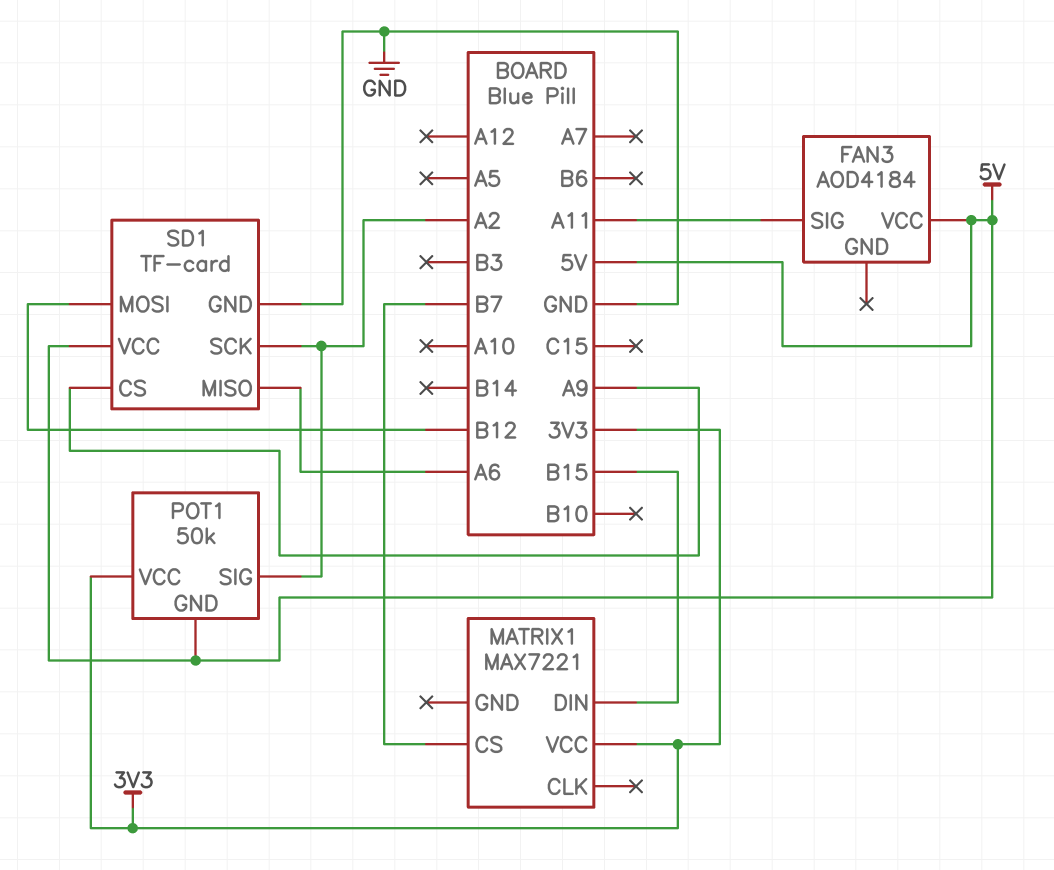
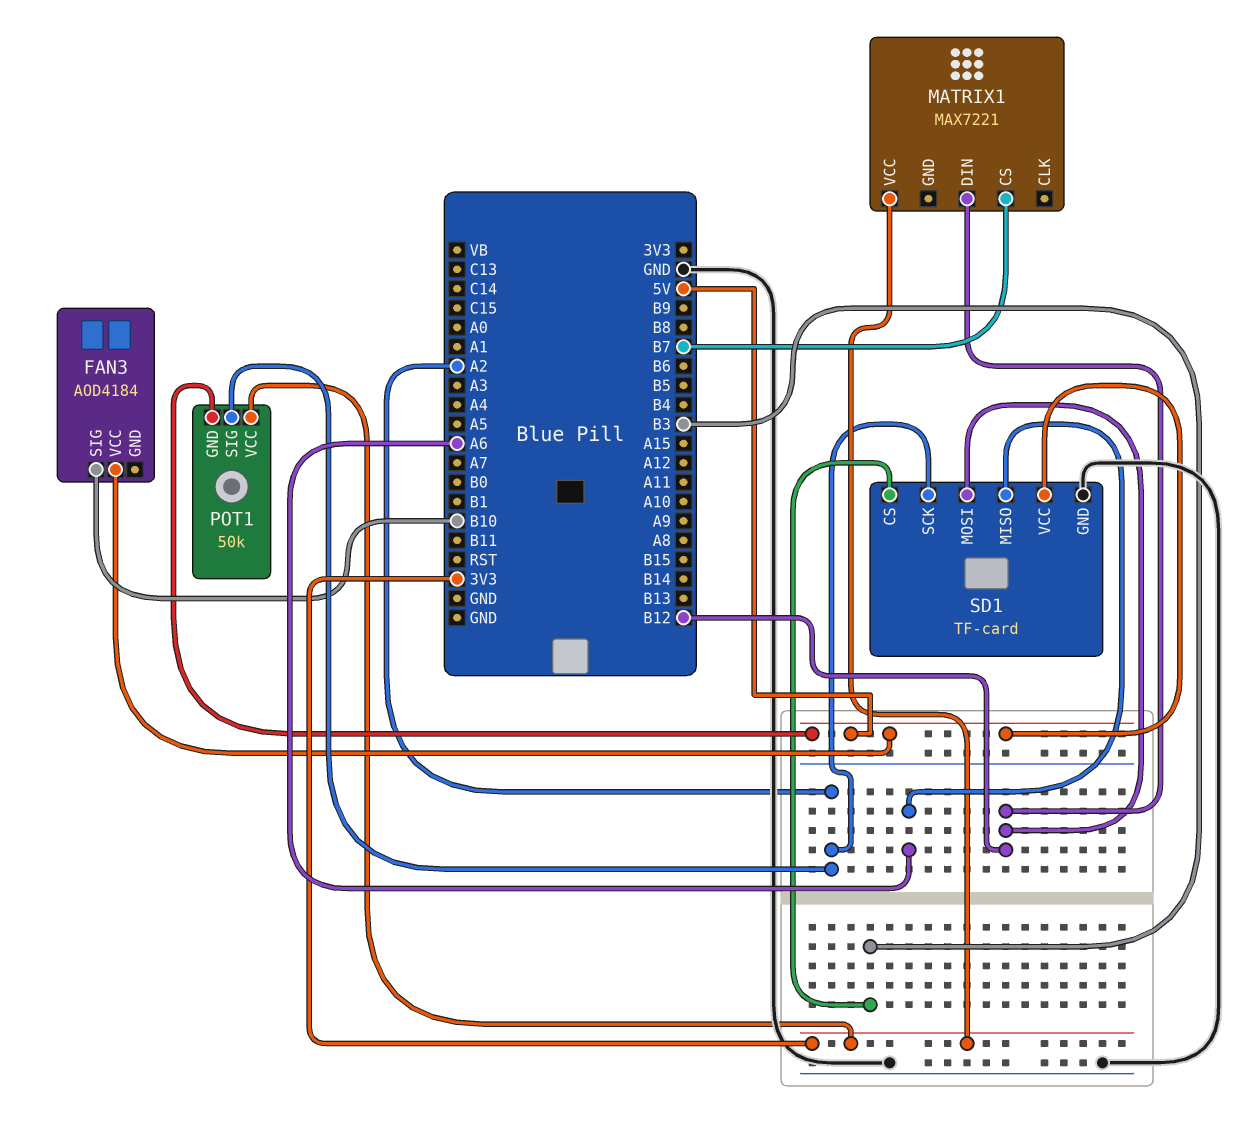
FAN3 pin SIG: A11 -> B10
MATRIX1 pin DIN: B15 -> B12
SD1 pin CS: A9 -> B3

